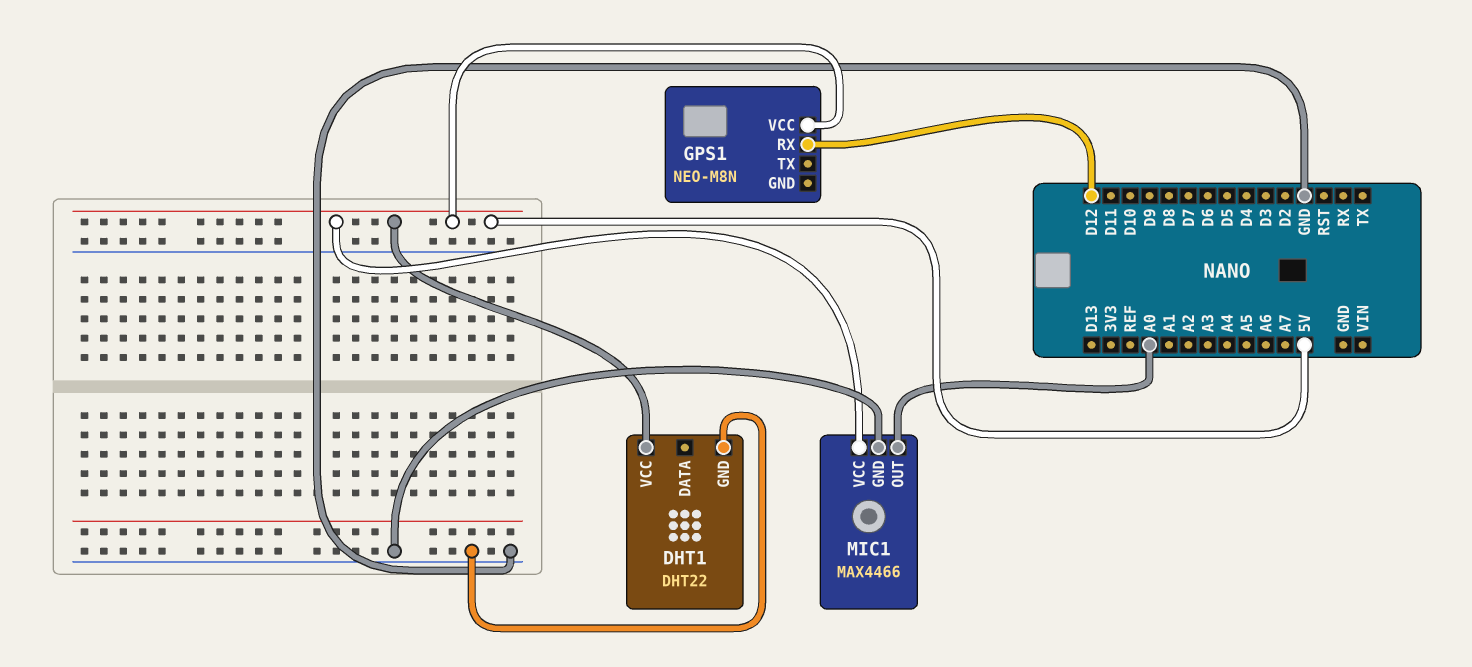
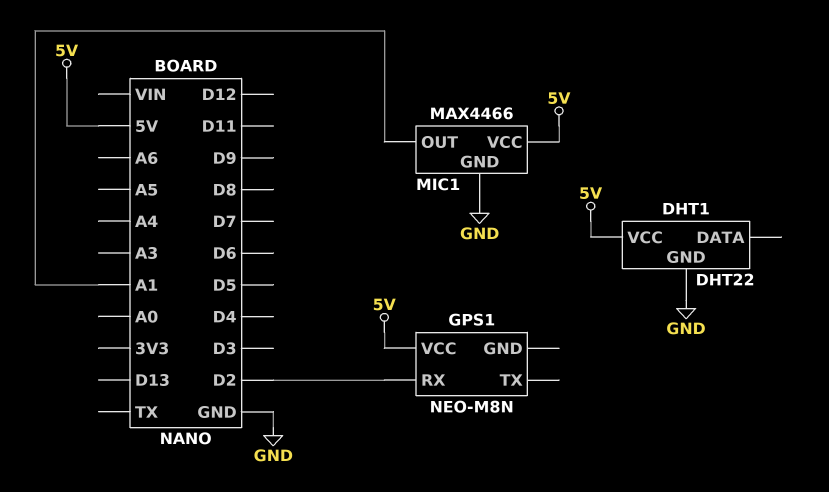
GPS1 pin RX: D12 -> D2
MIC1 pin OUT: A0 -> A1

